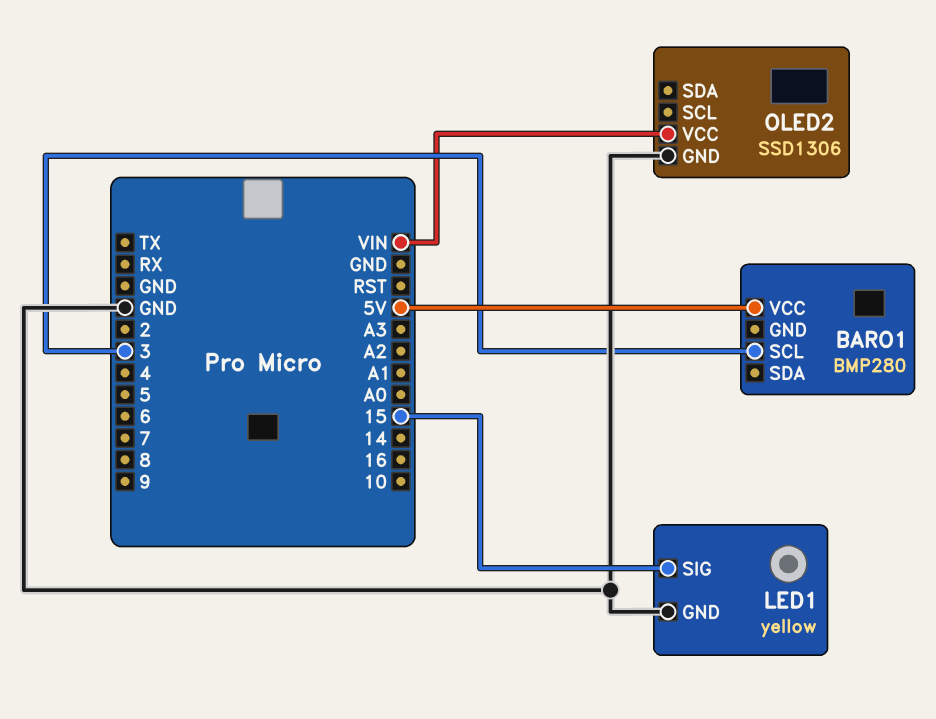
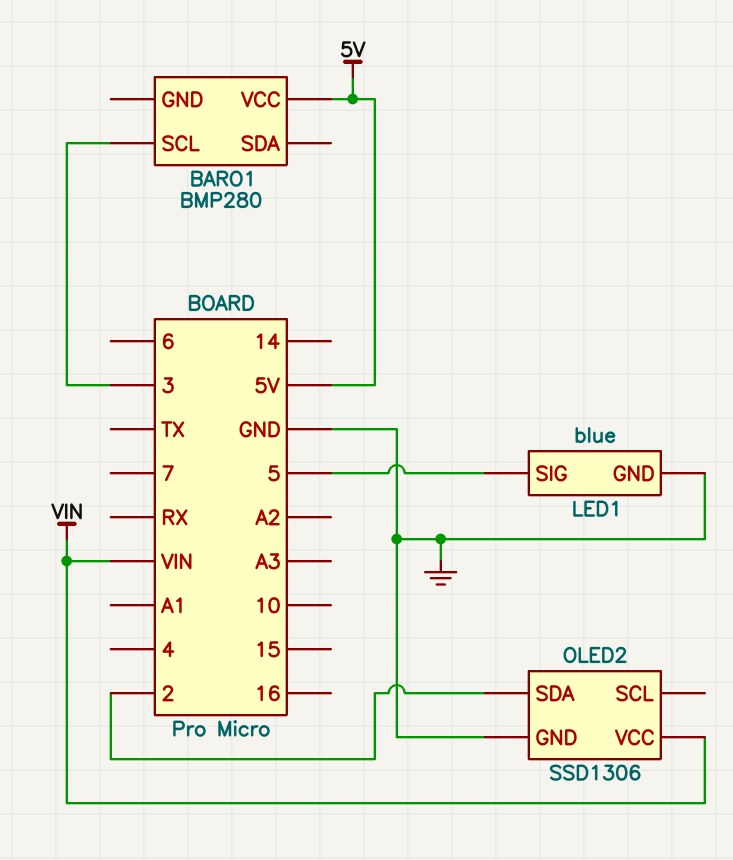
LED1: yellow -> blue
LED1 pin SIG: 15 -> 5
OLED2 pin SDA: none -> 2

